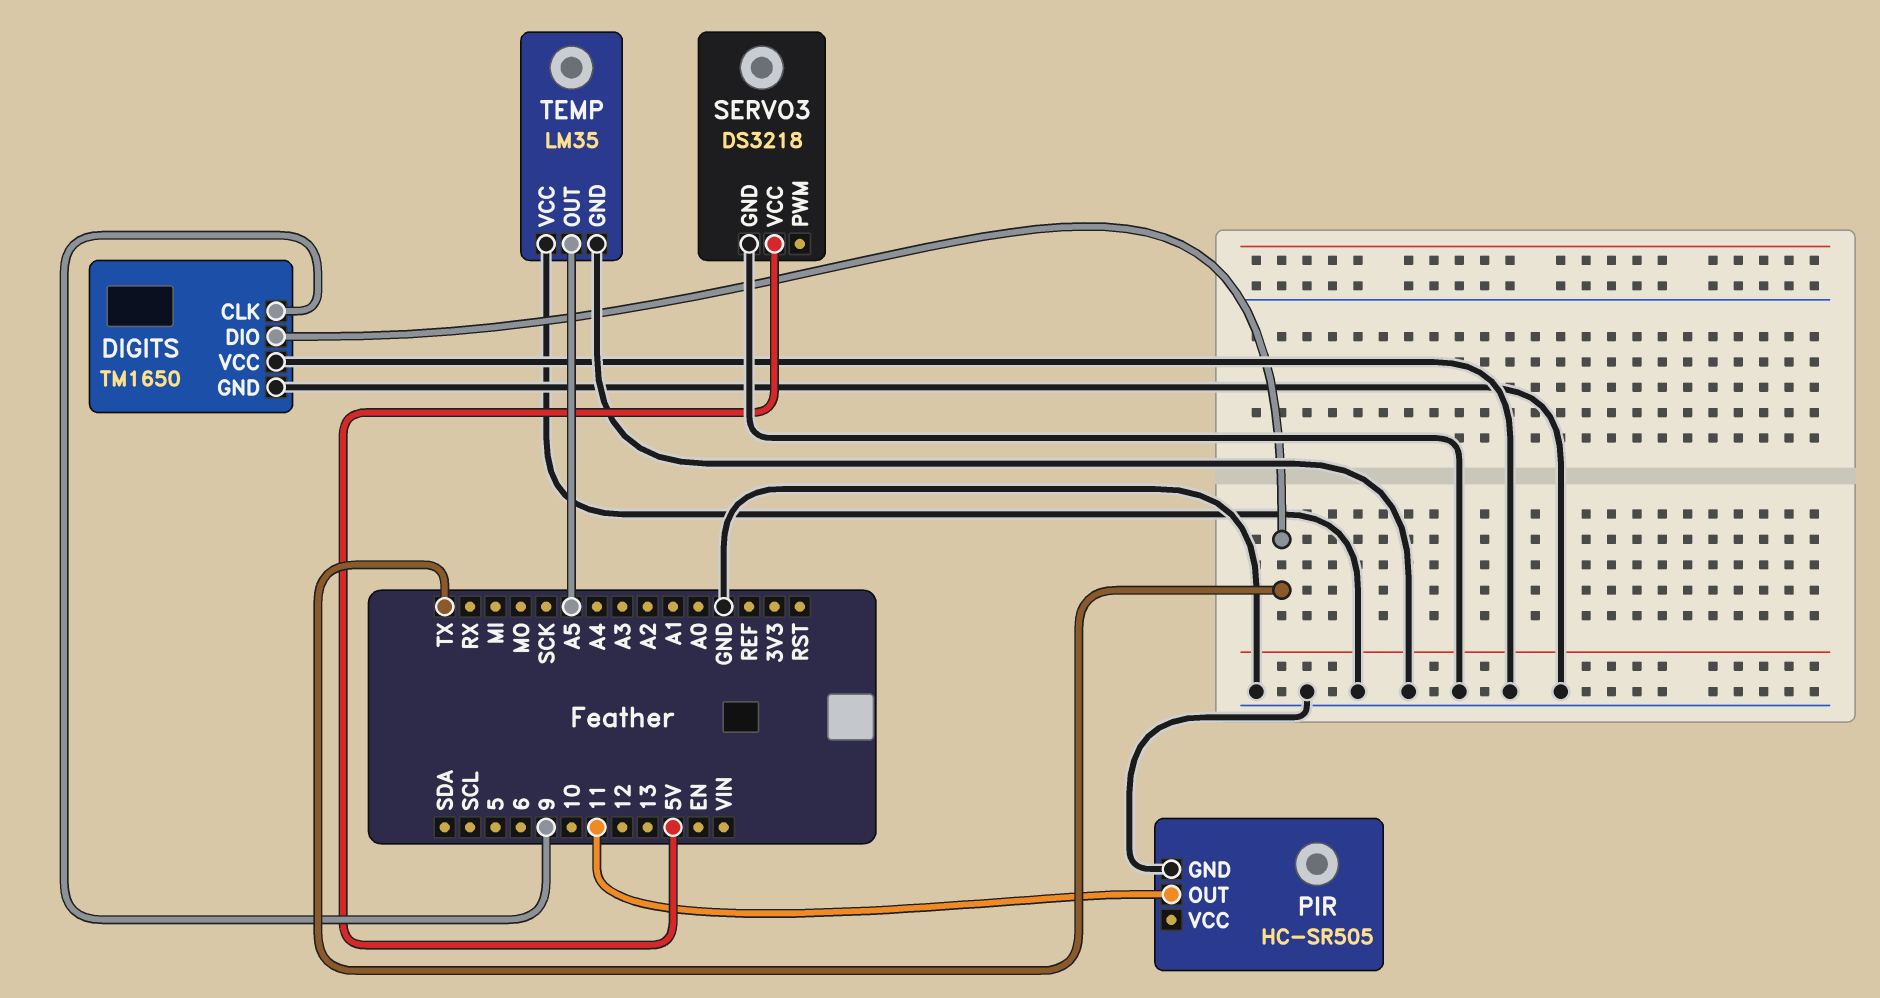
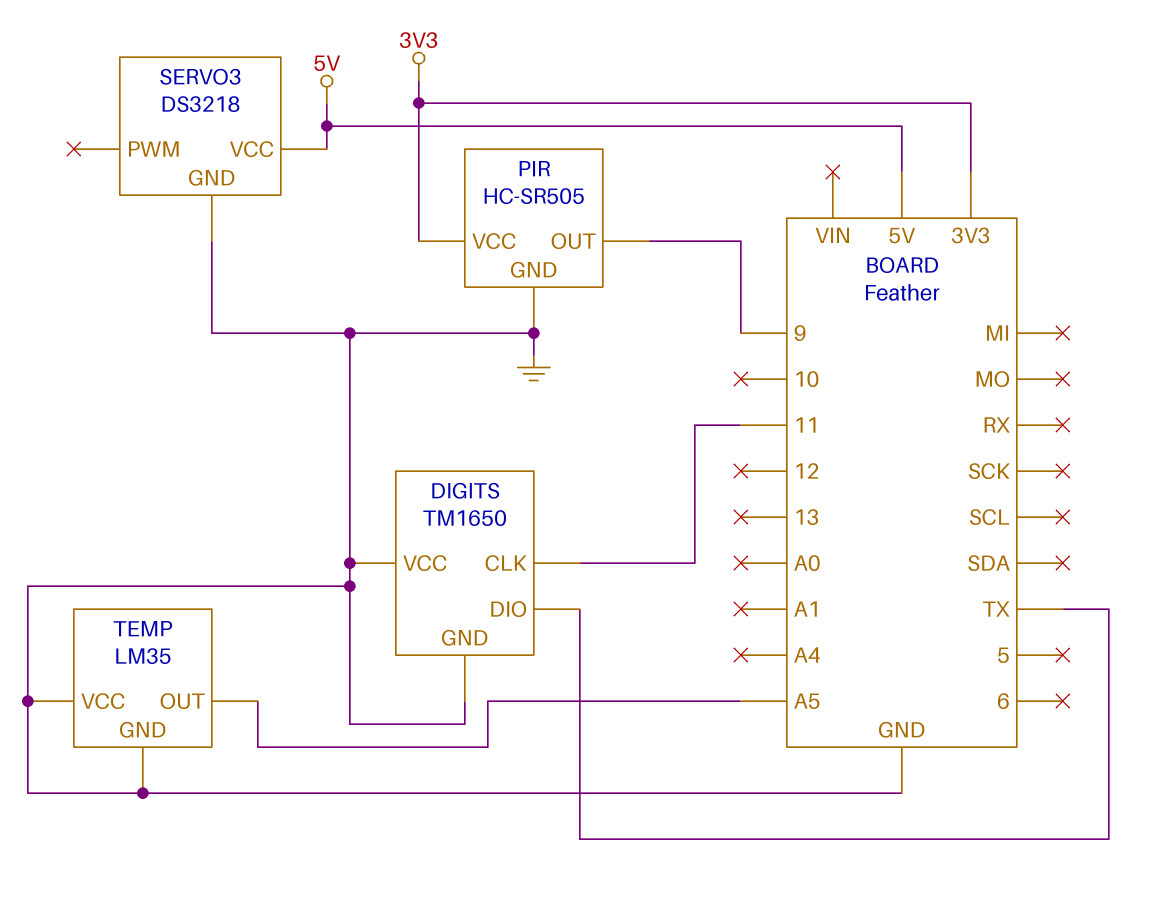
DIGITS pin CLK: 9 -> 11
PIR pin OUT: 11 -> 9
PIR pin VCC: none -> 3V3

